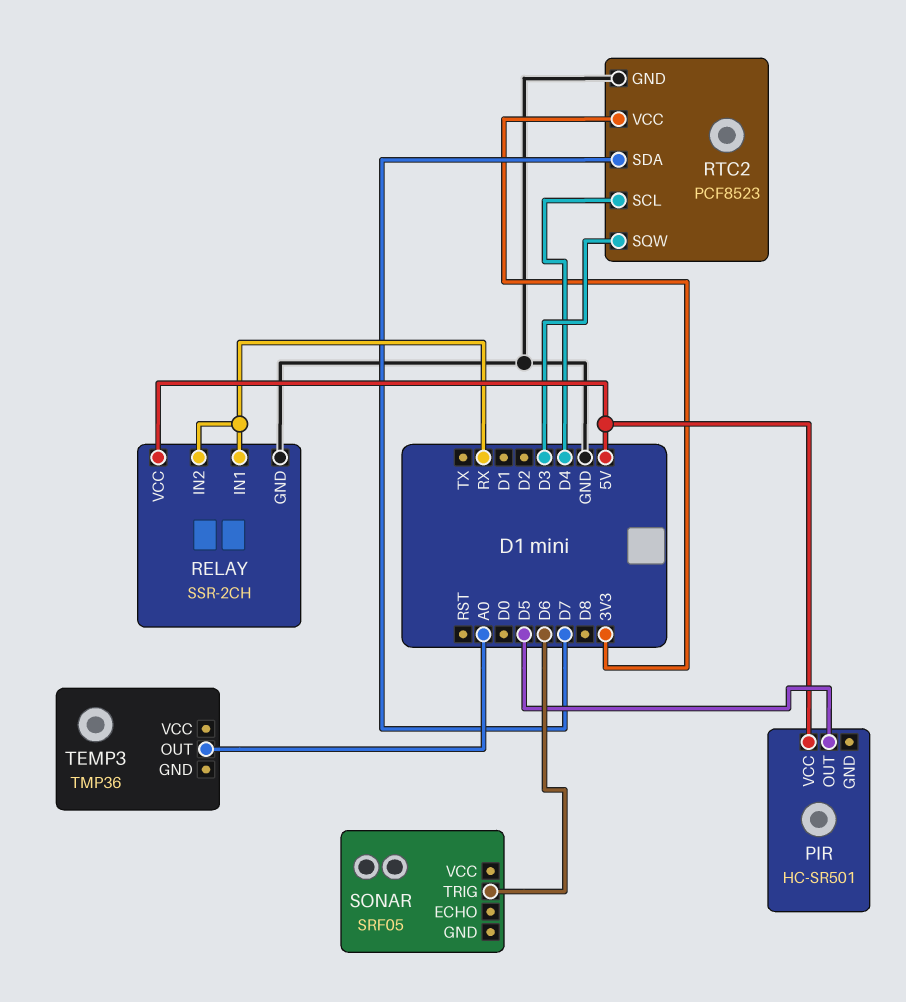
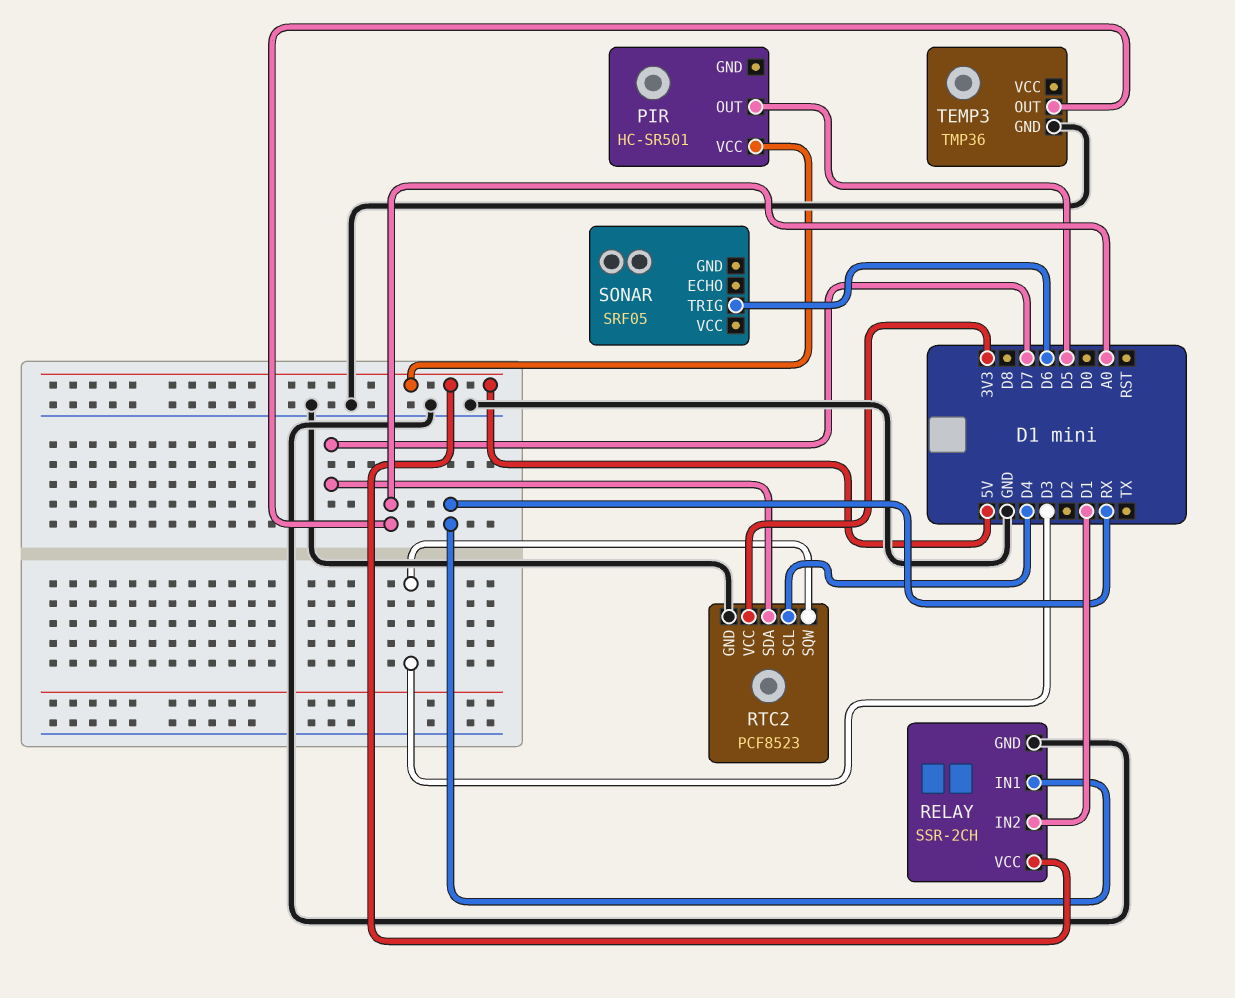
RELAY pin IN2: RX -> D1
TEMP3 pin GND: none -> GND

